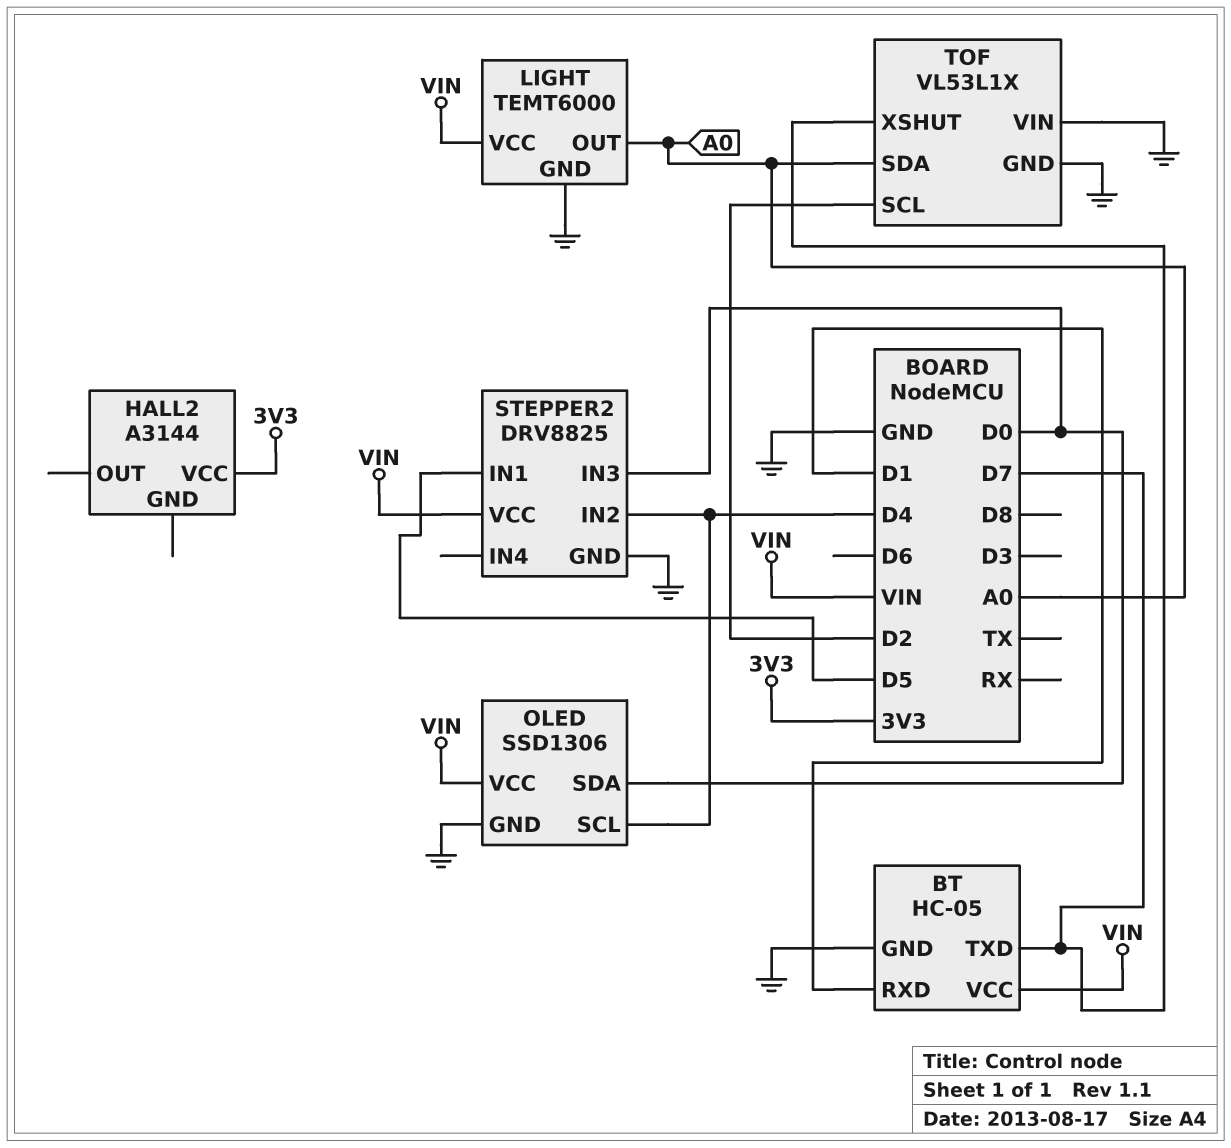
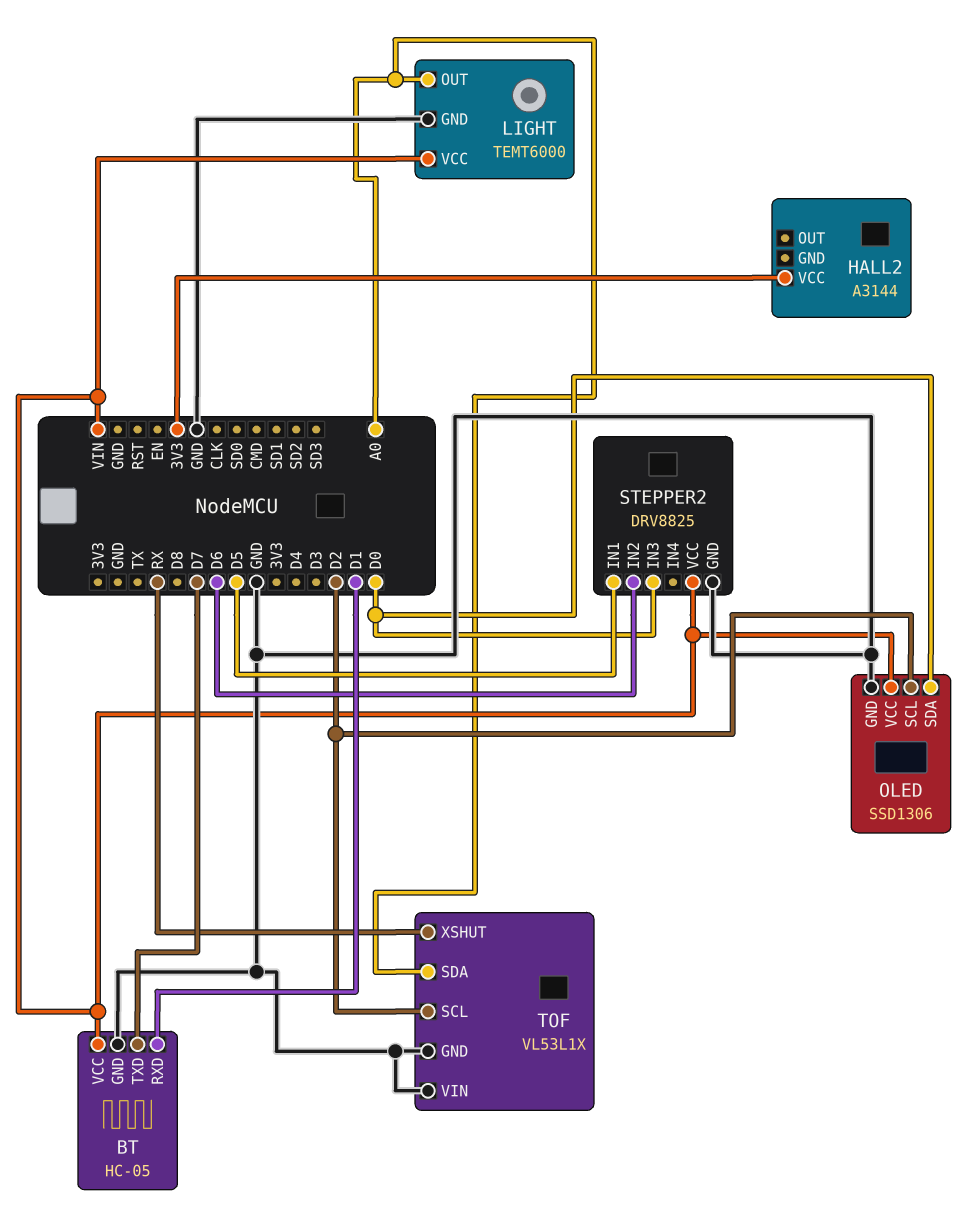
OLED pin SCL: D4 -> D2
STEPPER2 pin IN2: D4 -> D6
TOF pin XSHUT: D7 -> RX

